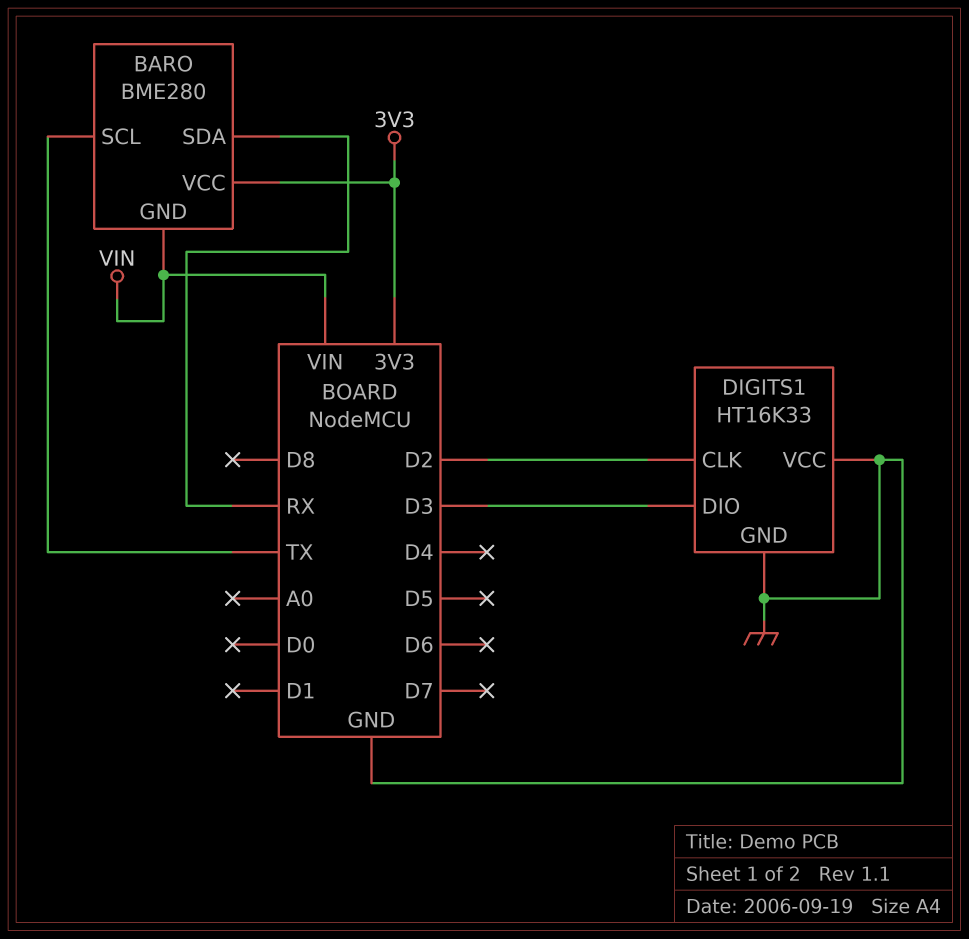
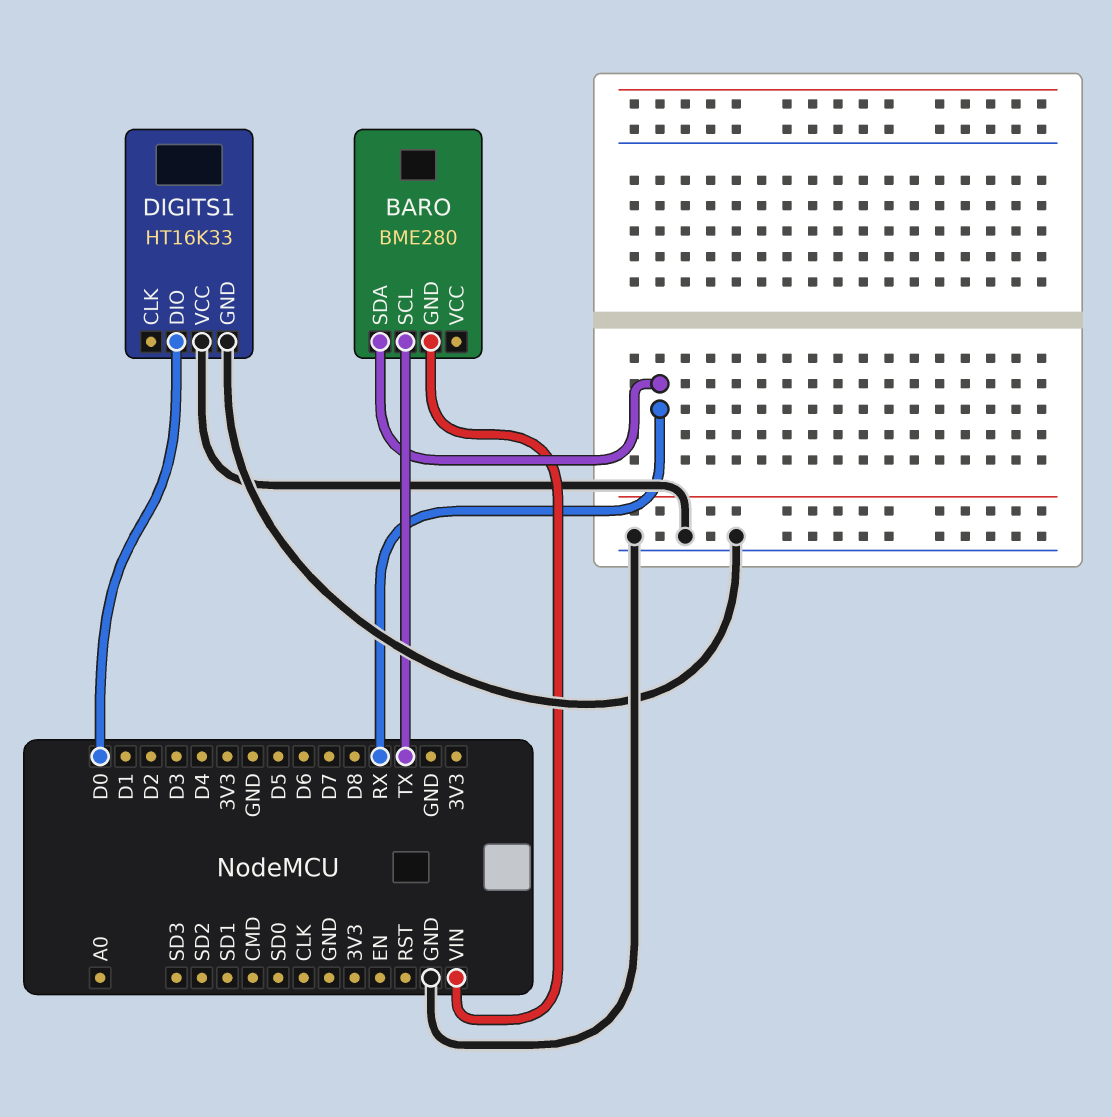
BARO pin VCC: 3V3 -> none
DIGITS1 pin CLK: D2 -> none
DIGITS1 pin DIO: D3 -> D0

